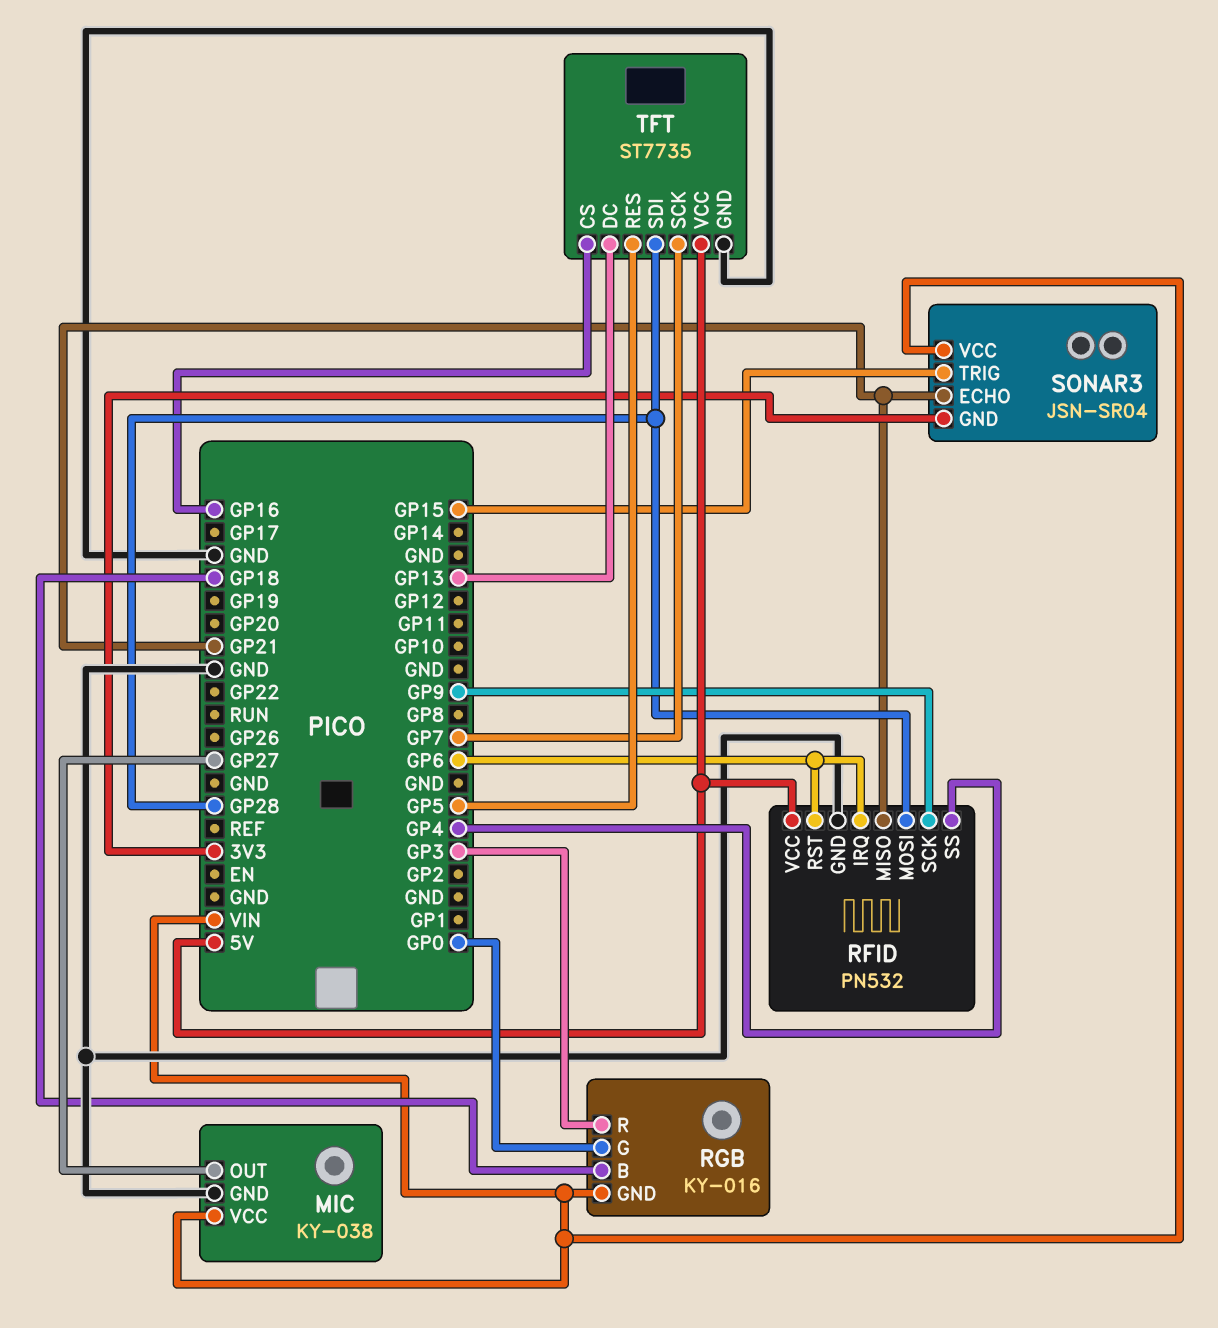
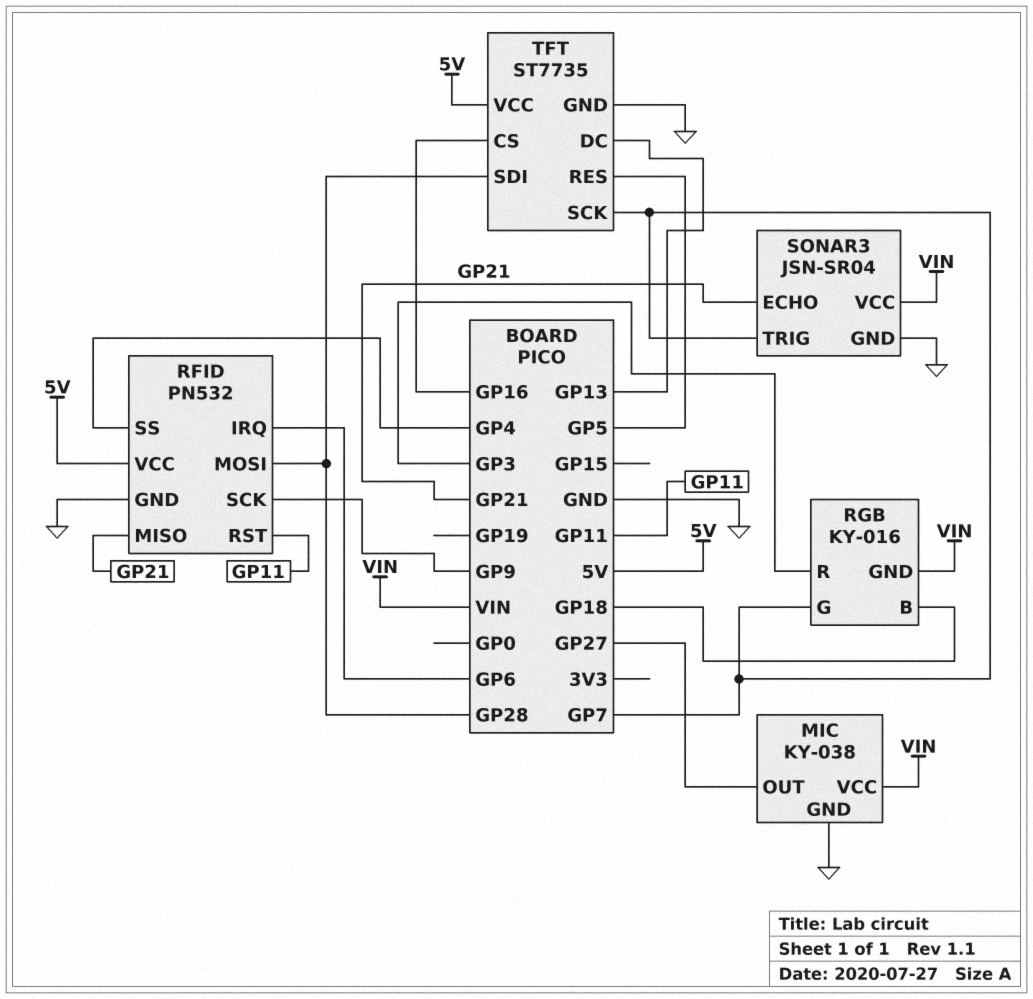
RFID pin RST: GP6 -> GP11
RGB pin G: GP0 -> GP7
SONAR3 pin GND: 3V3 -> GND
SONAR3 pin TRIG: GP15 -> GP7

